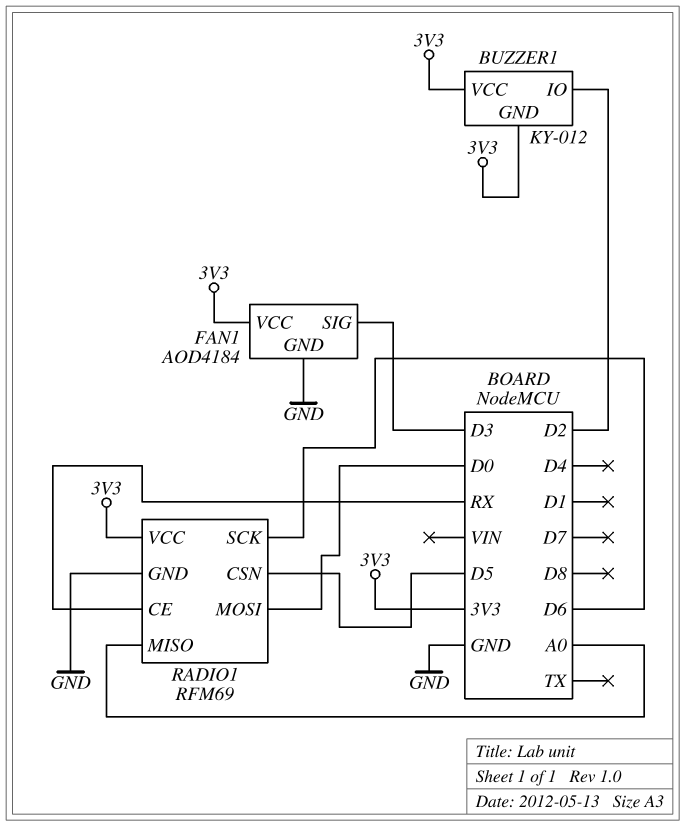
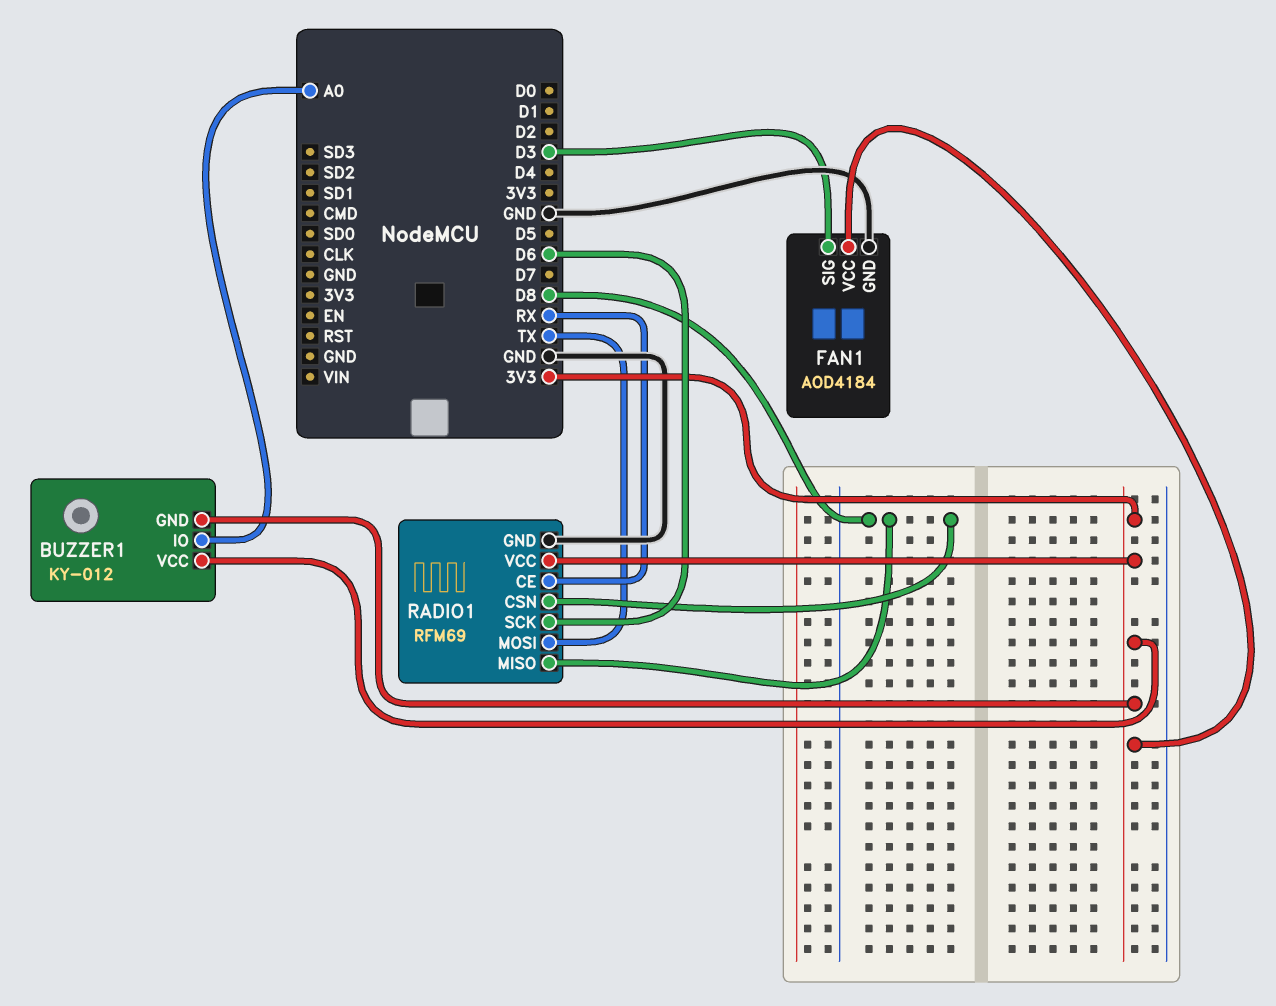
BUZZER1 pin IO: D2 -> A0
RADIO1 pin CSN: D5 -> D8
RADIO1 pin MISO: A0 -> D8
RADIO1 pin MOSI: D0 -> TX

